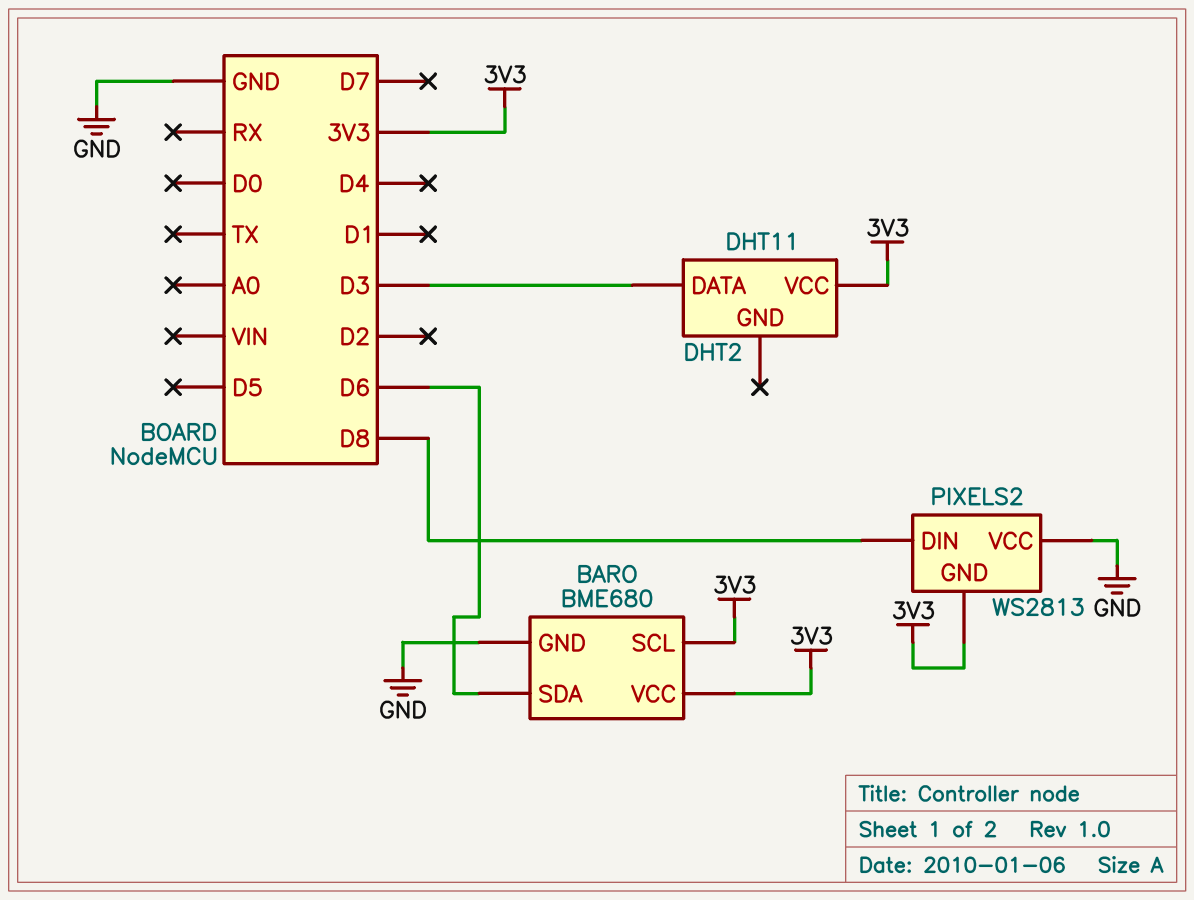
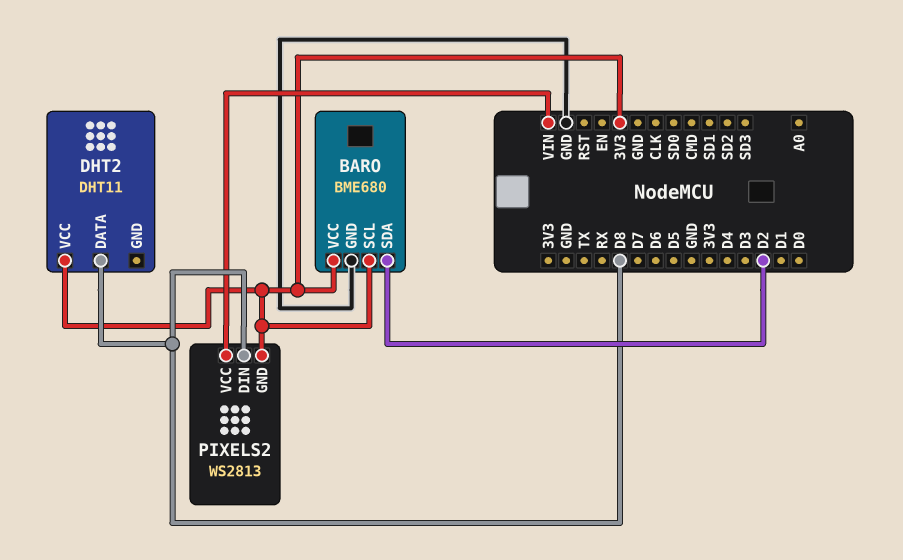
BARO pin SDA: D6 -> D2
DHT2 pin DATA: D3 -> D8
PIXELS2 pin VCC: GND -> VIN

